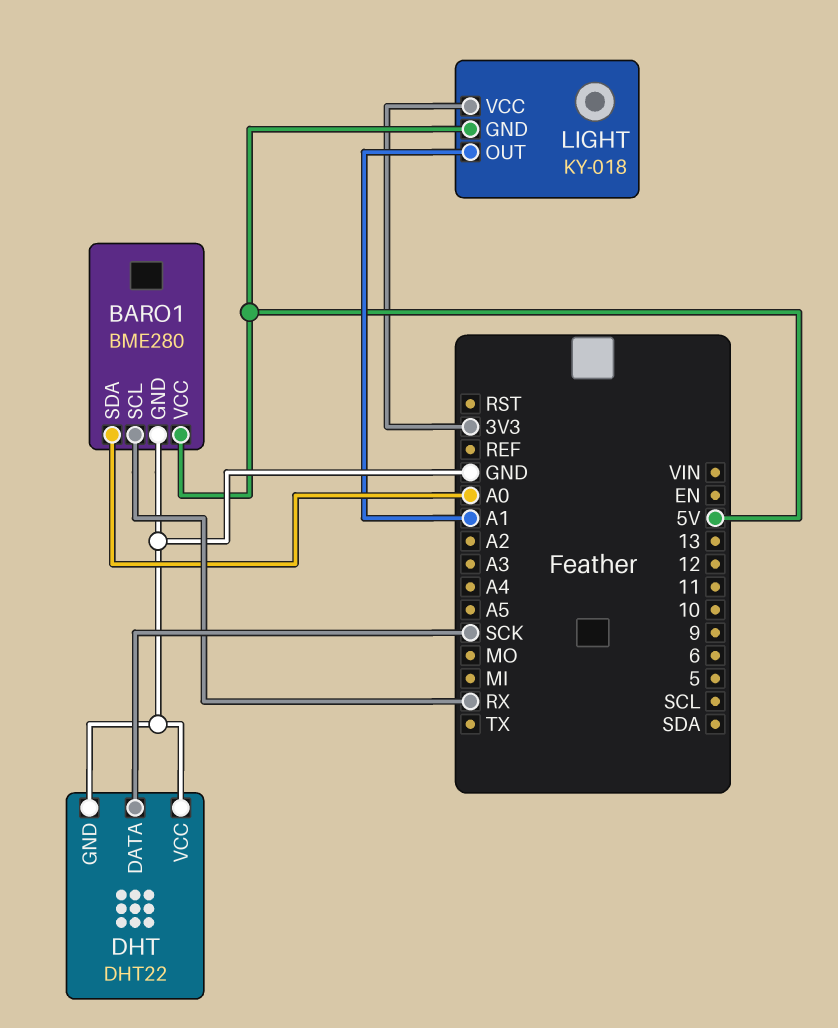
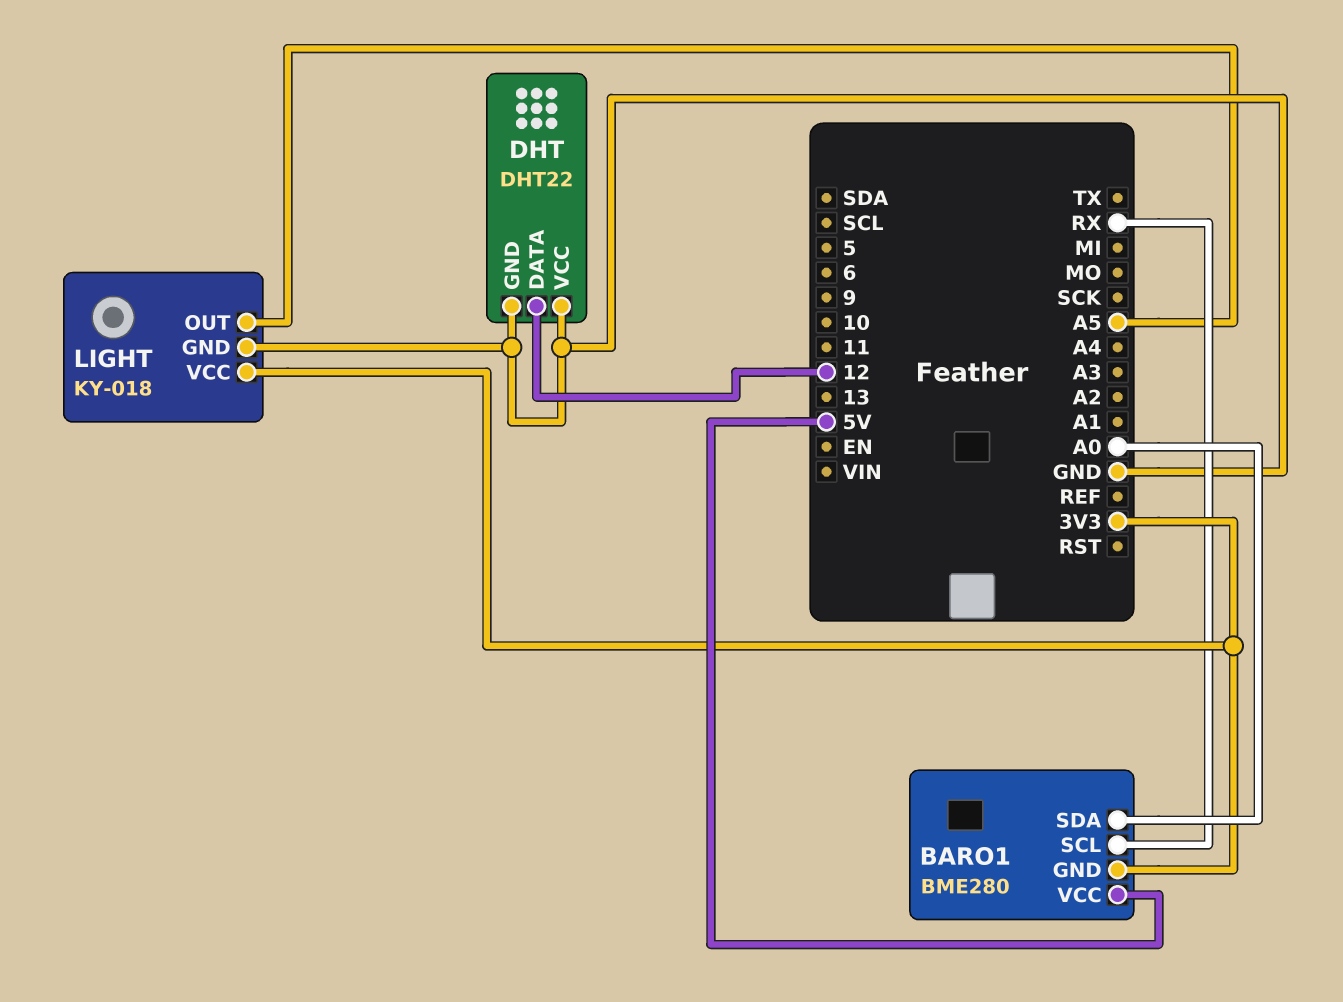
BARO1 pin GND: GND -> 3V3
DHT pin DATA: SCK -> 12
LIGHT pin GND: 5V -> GND
LIGHT pin OUT: A1 -> A5

